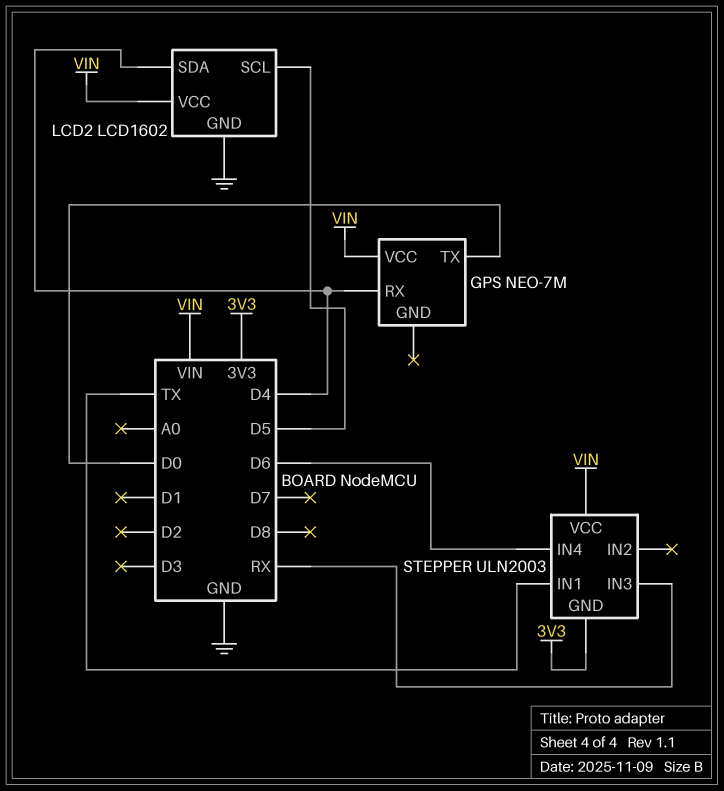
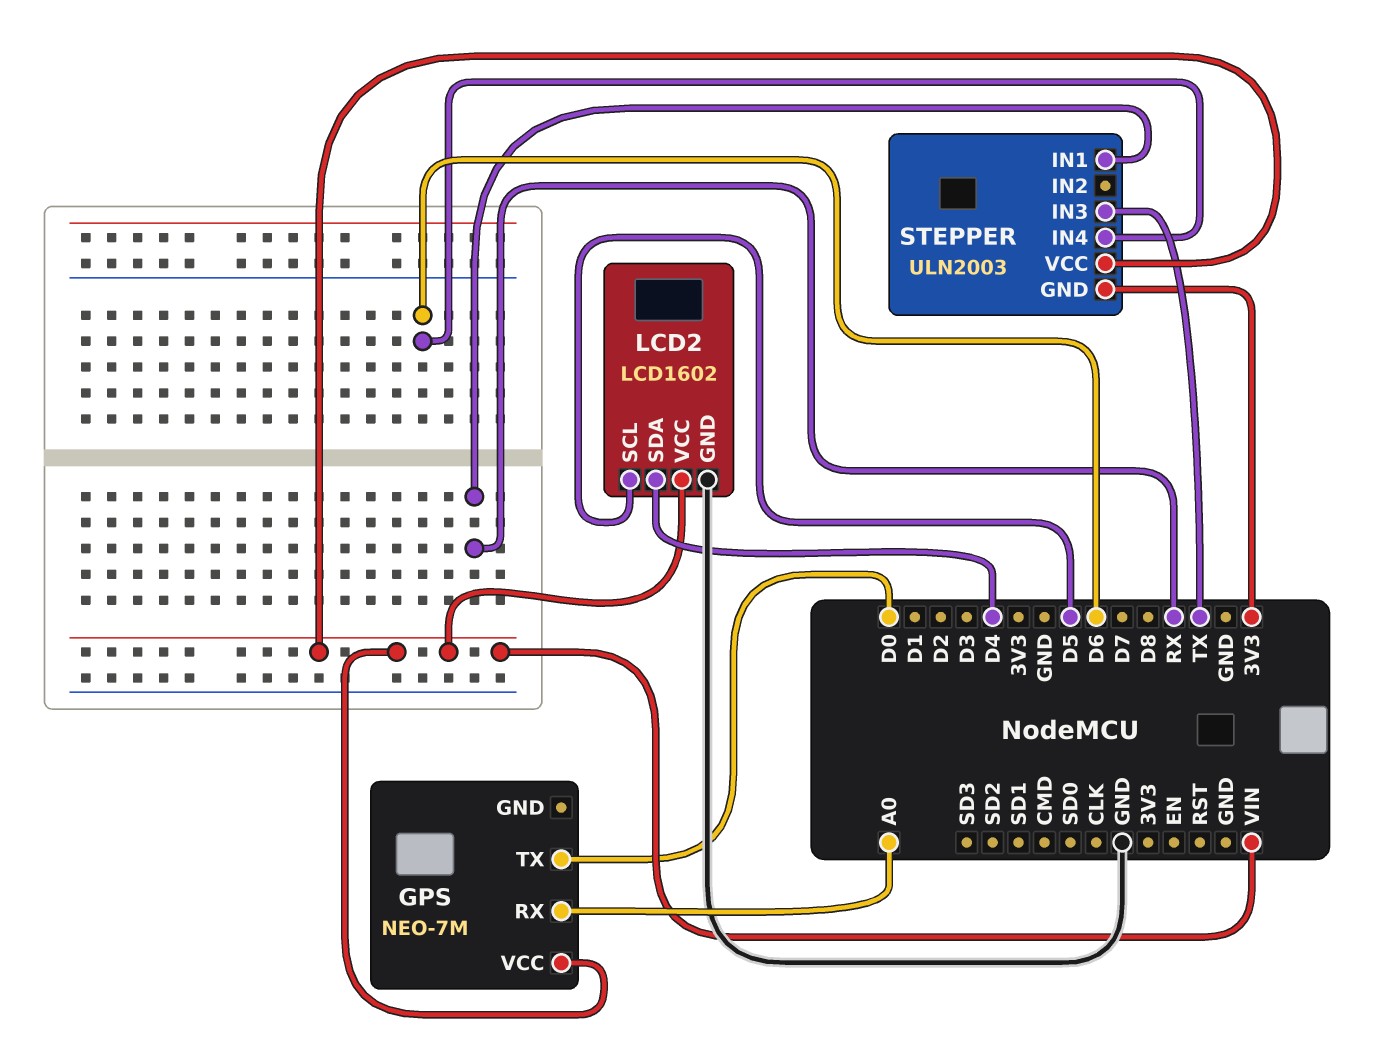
GPS pin RX: D4 -> A0
STEPPER pin IN1: TX -> RX
STEPPER pin IN3: RX -> TX

